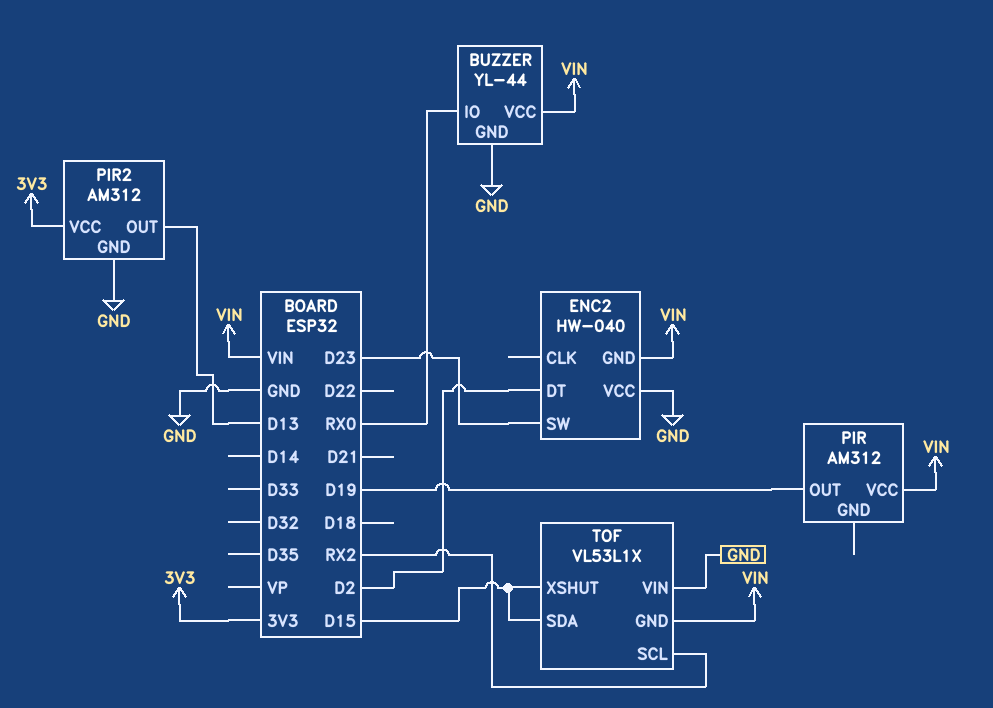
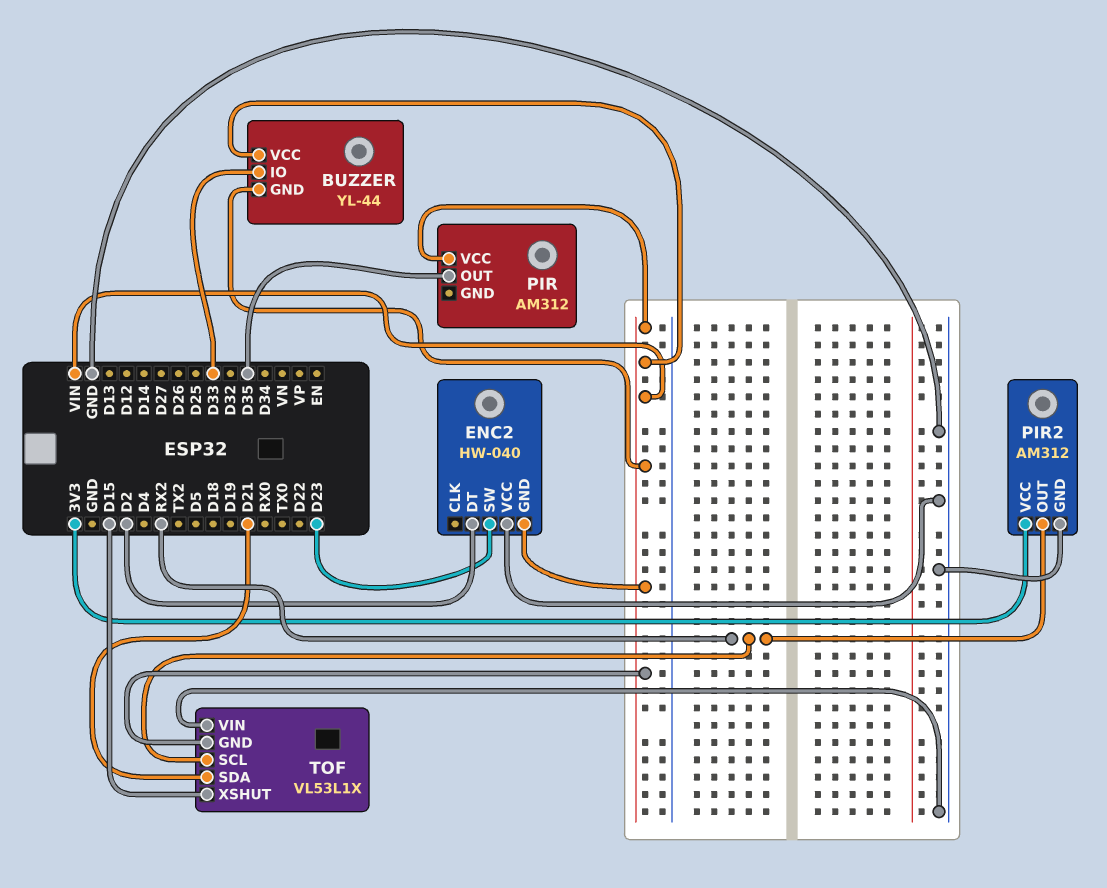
BUZZER pin GND: GND -> VIN
BUZZER pin IO: RX0 -> D33
PIR pin OUT: D19 -> D35
PIR2 pin OUT: D13 -> RX2
TOF pin SDA: D15 -> D21

